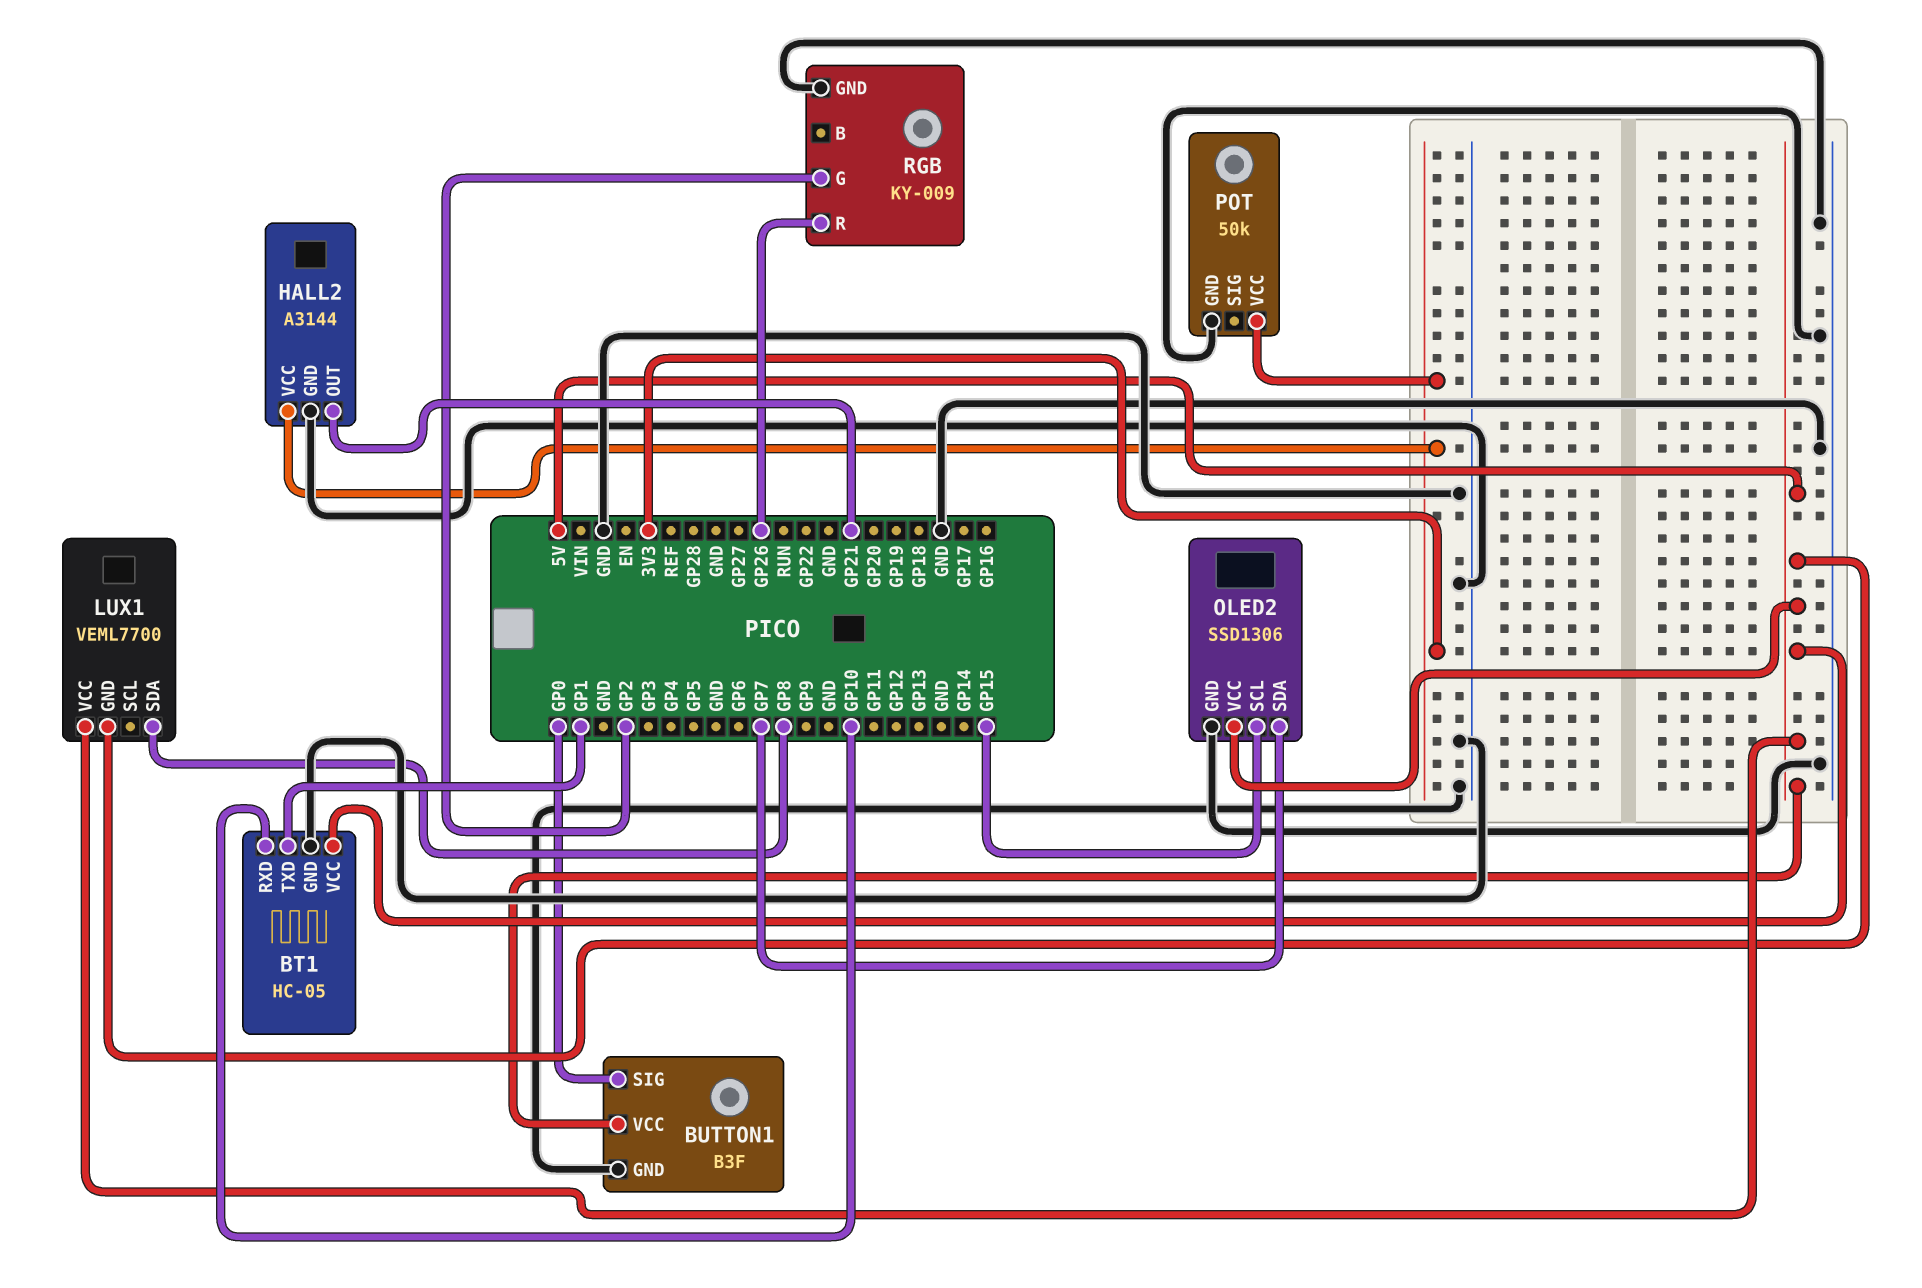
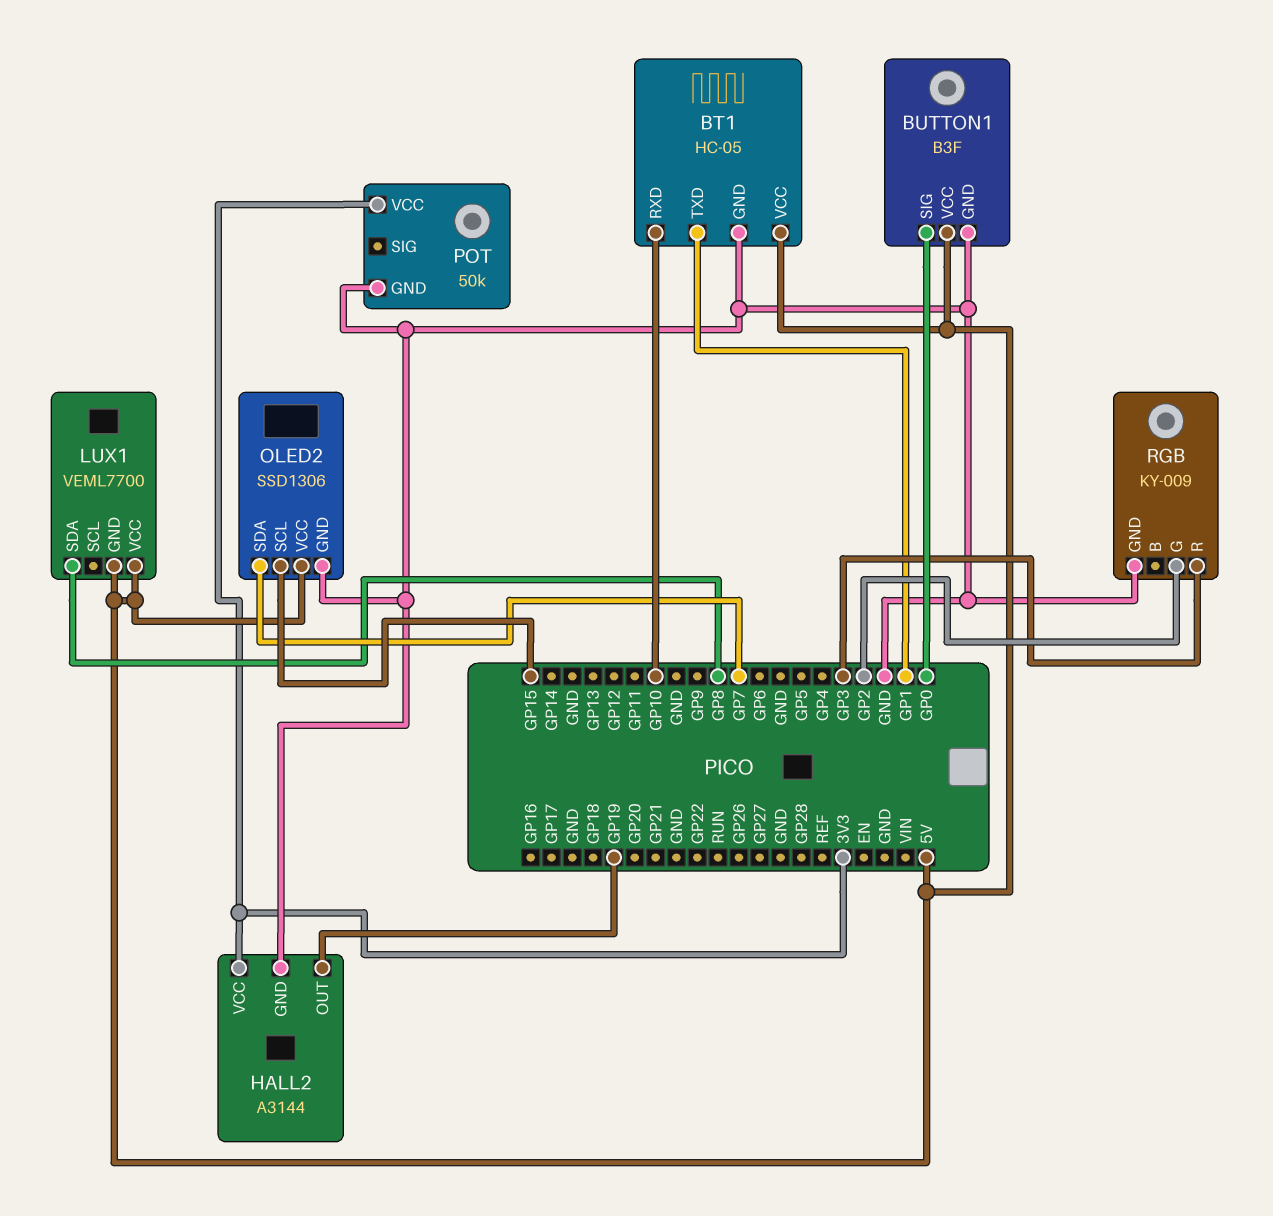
HALL2 pin OUT: GP21 -> GP19
RGB pin R: GP26 -> GP3

